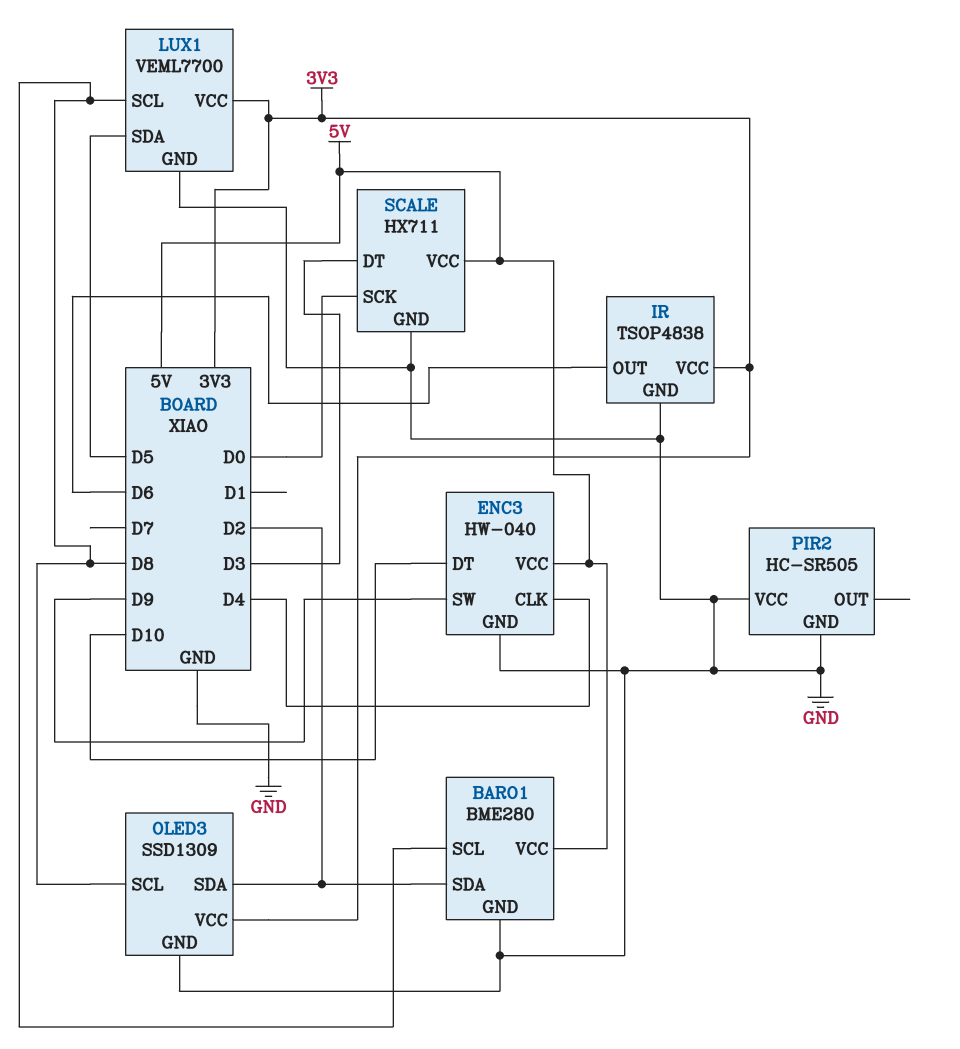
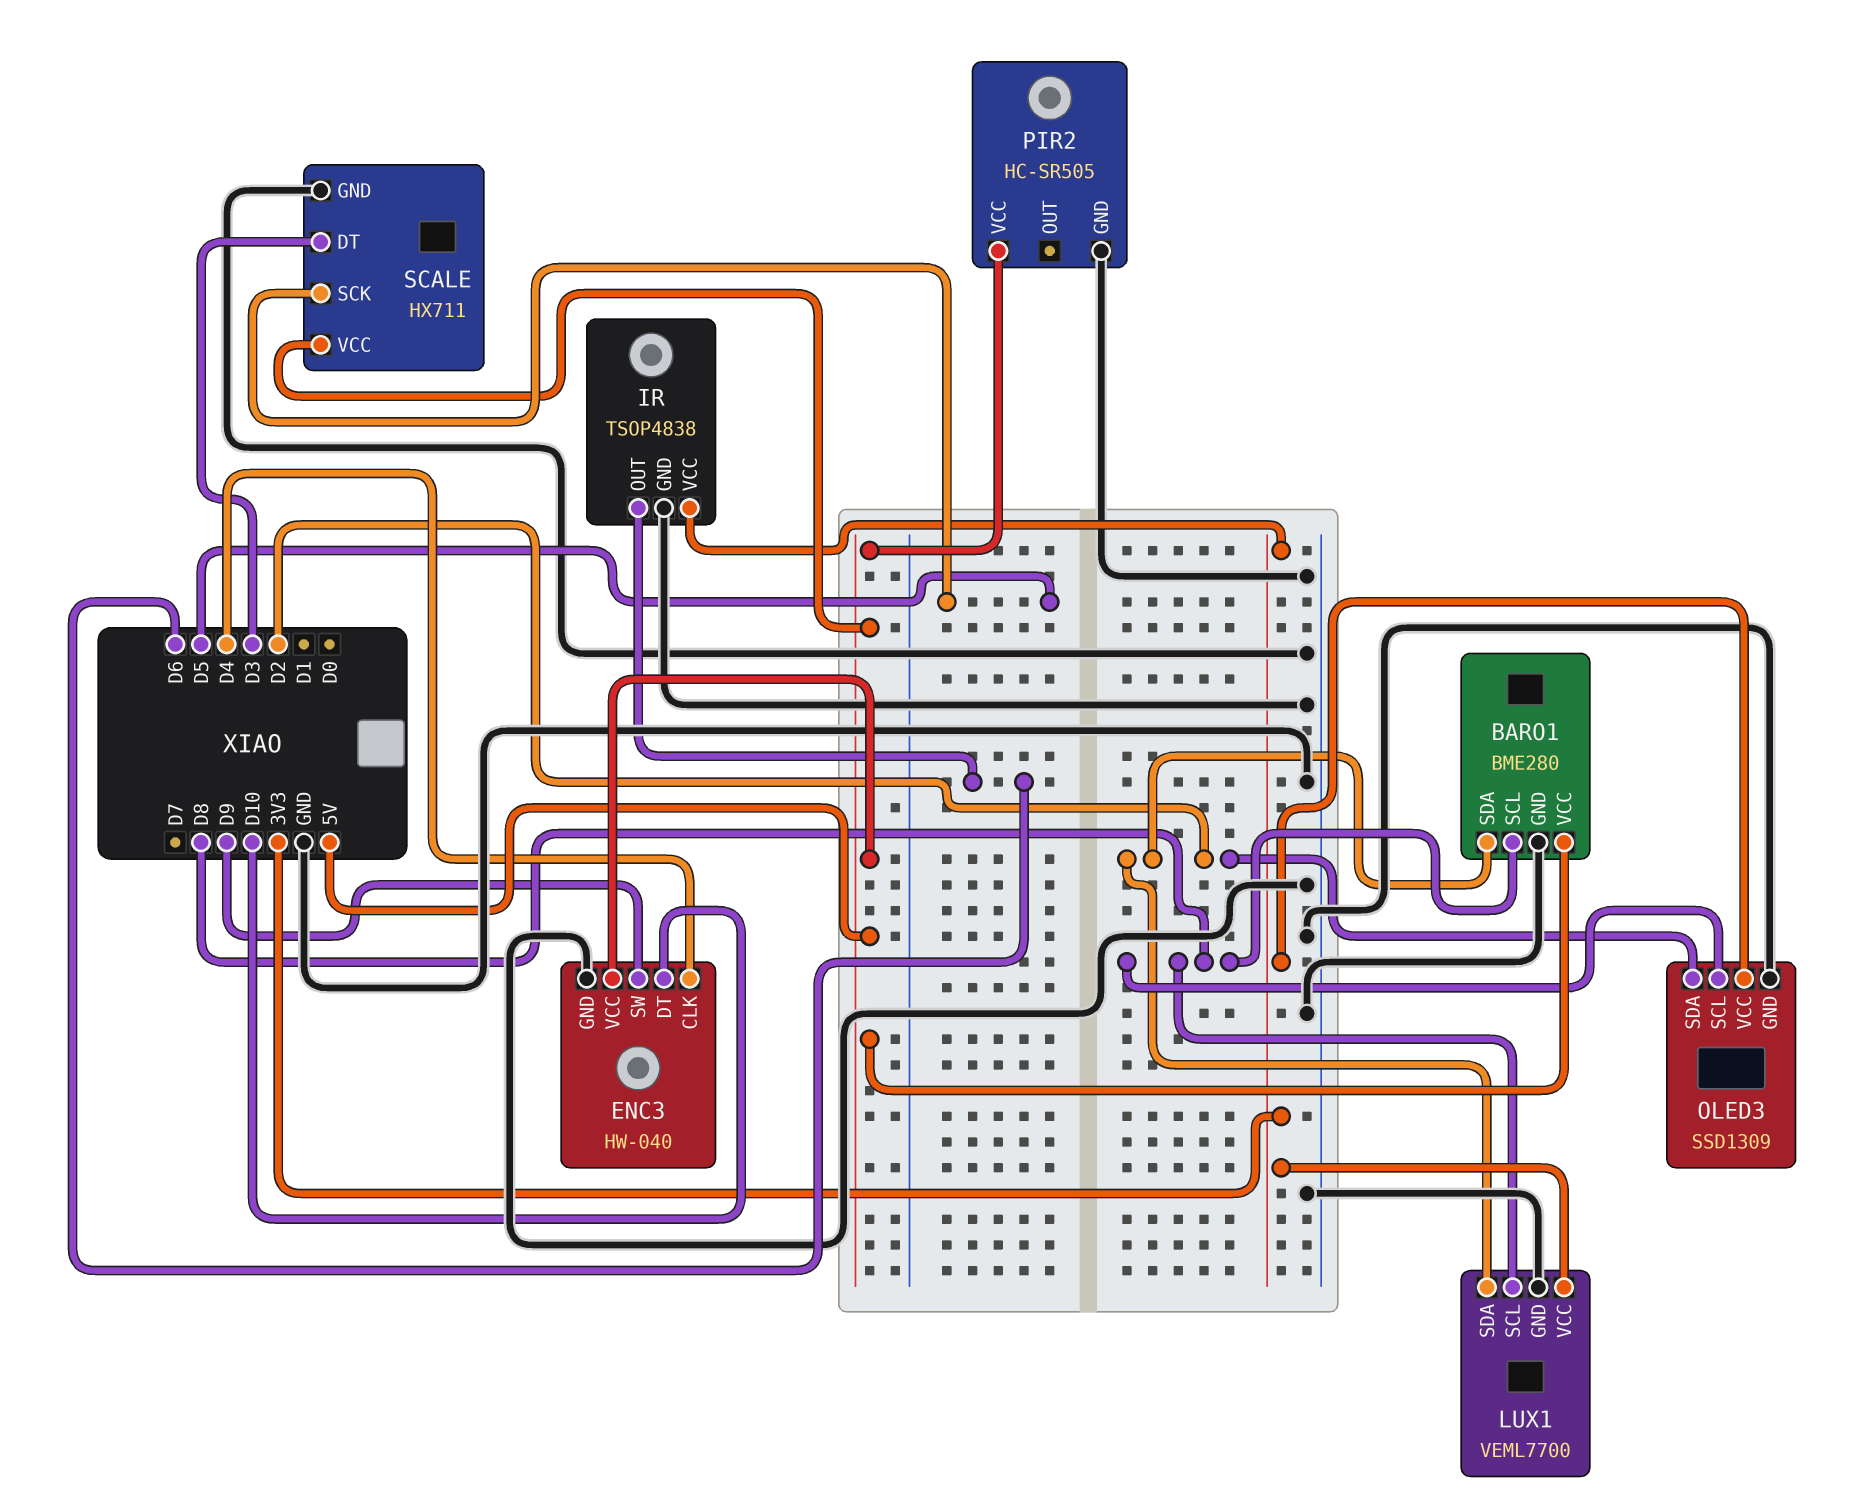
LUX1 pin SDA: D5 -> D2
PIR2 pin VCC: GND -> 5V
SCALE pin SCK: D0 -> D5

